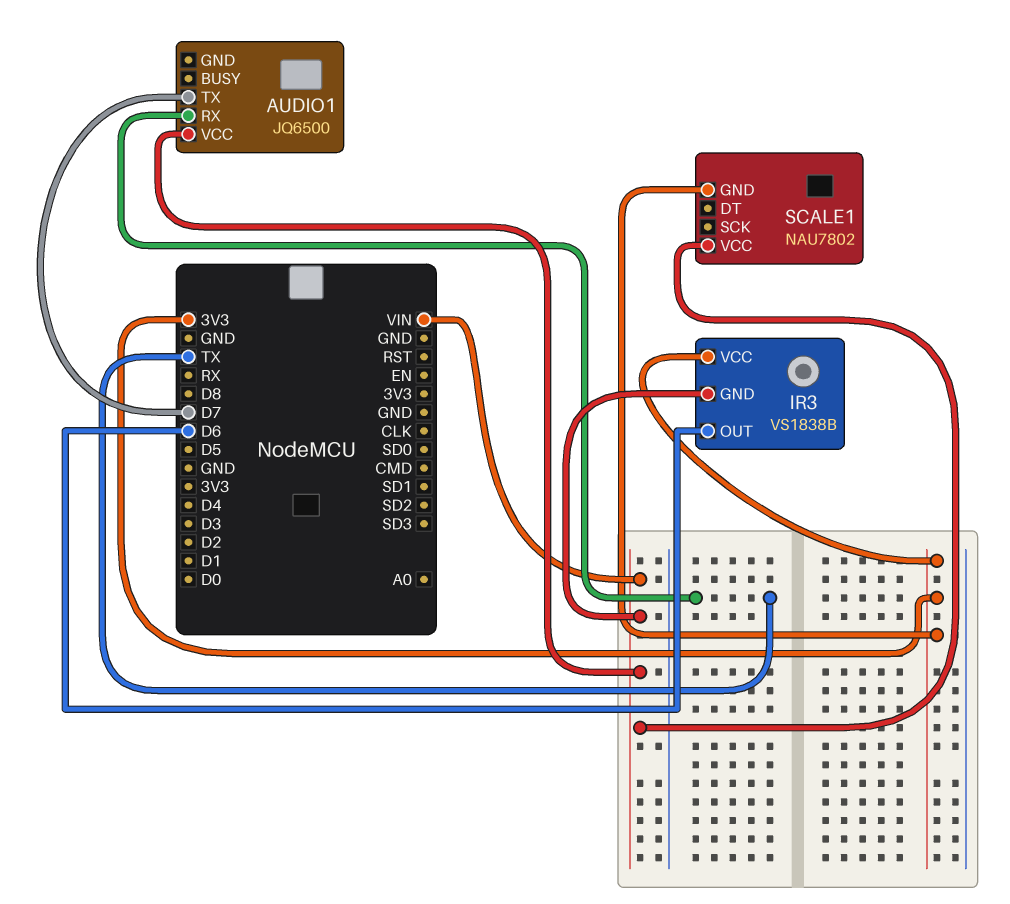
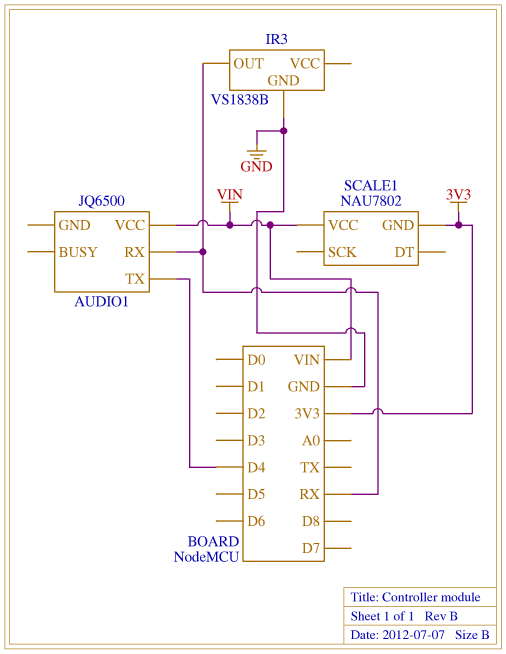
AUDIO1 pin RX: TX -> RX
AUDIO1 pin TX: D7 -> D4
IR3 pin GND: VIN -> GND
IR3 pin OUT: D6 -> RX
IR3 pin VCC: 3V3 -> none

